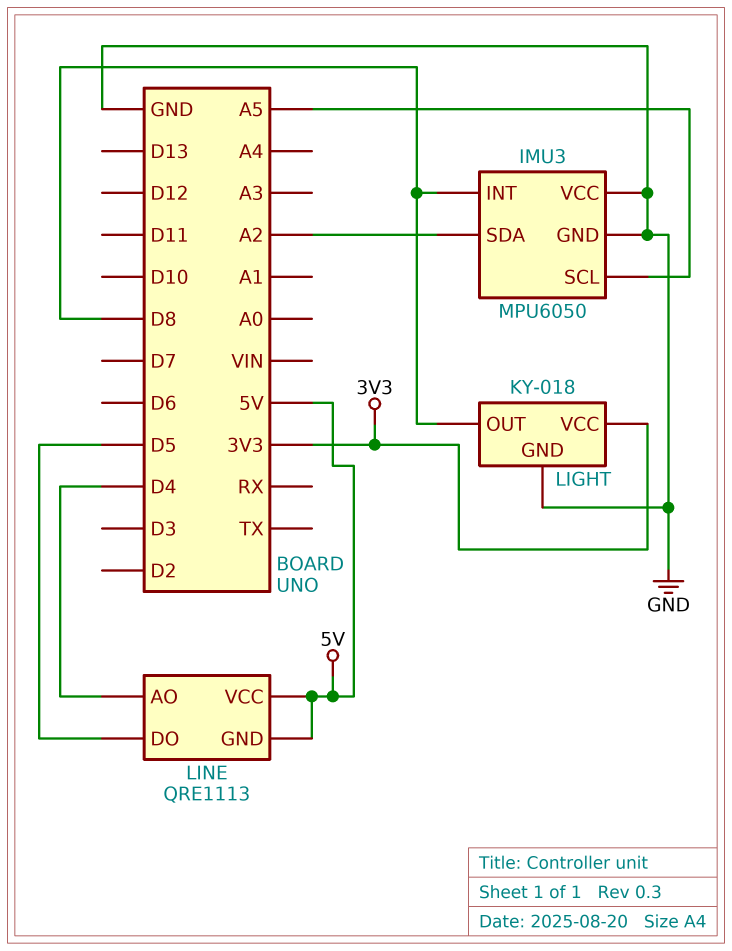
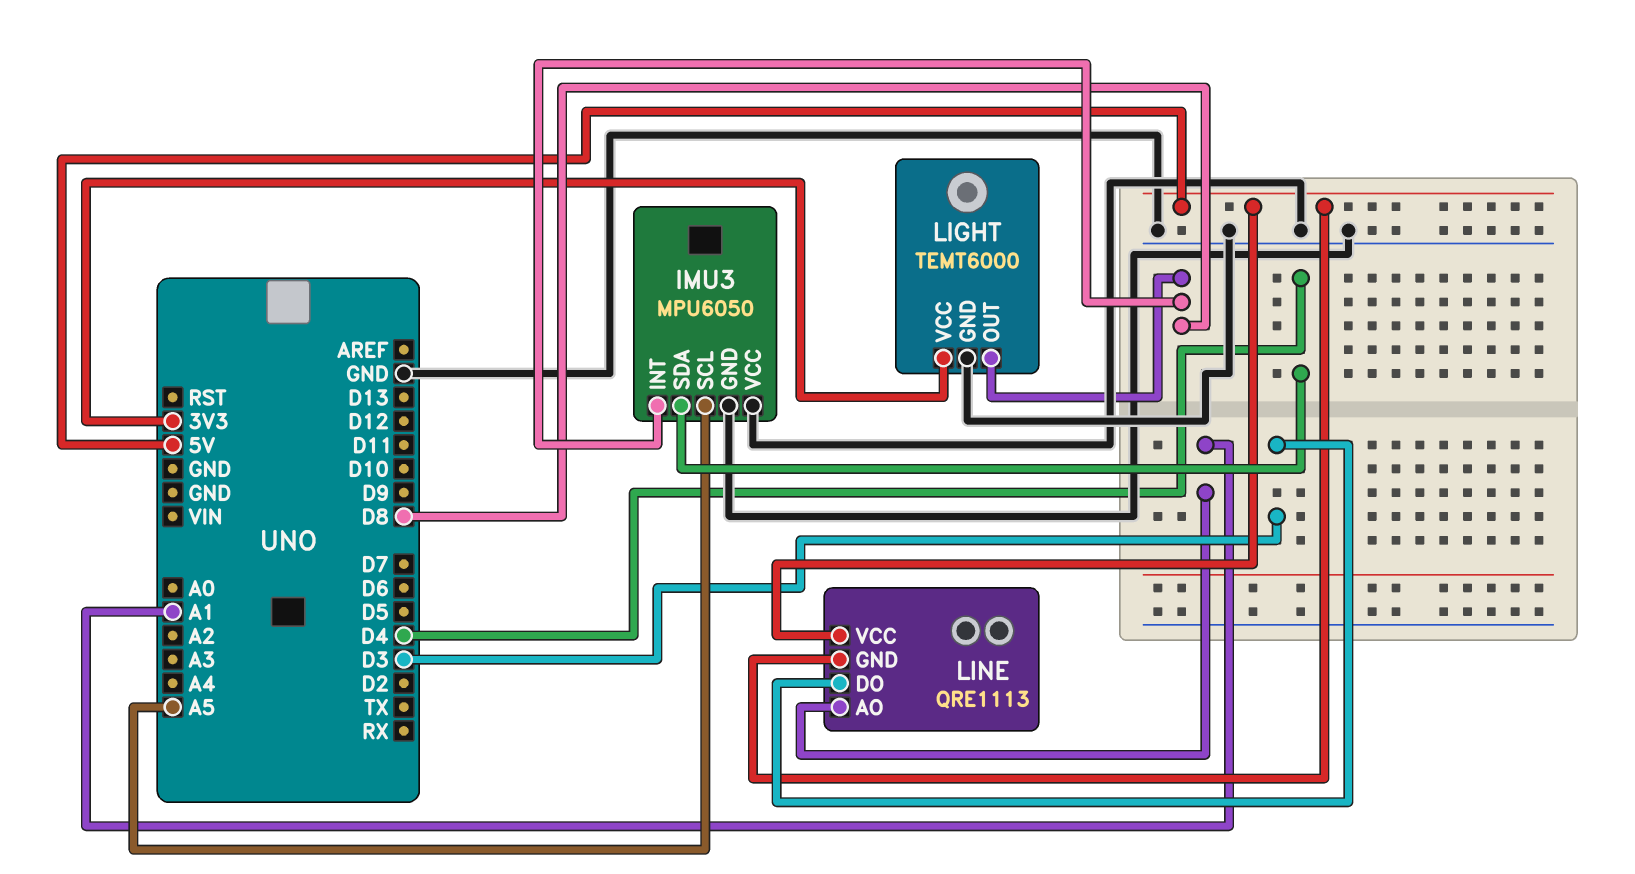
IMU3 pin SDA: A2 -> D4
LIGHT: KY-018 -> TEMT6000
LINE pin AO: D4 -> A1
LINE pin DO: D5 -> D3

